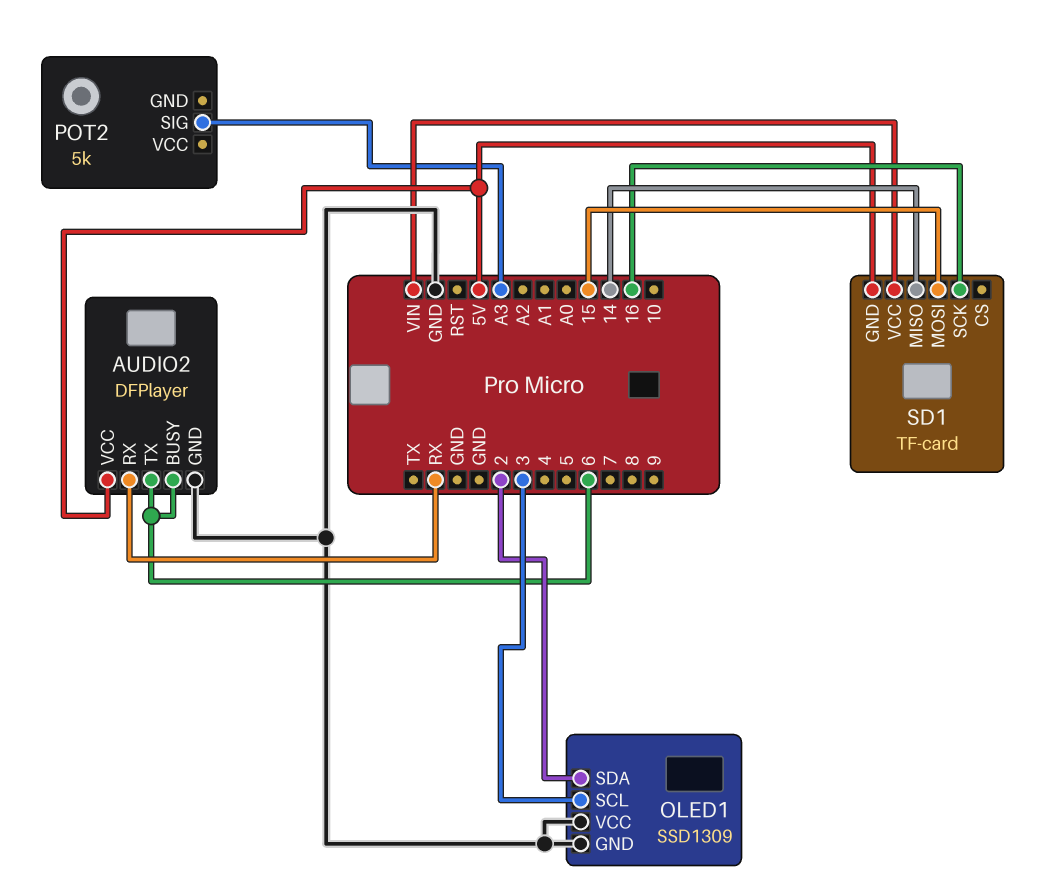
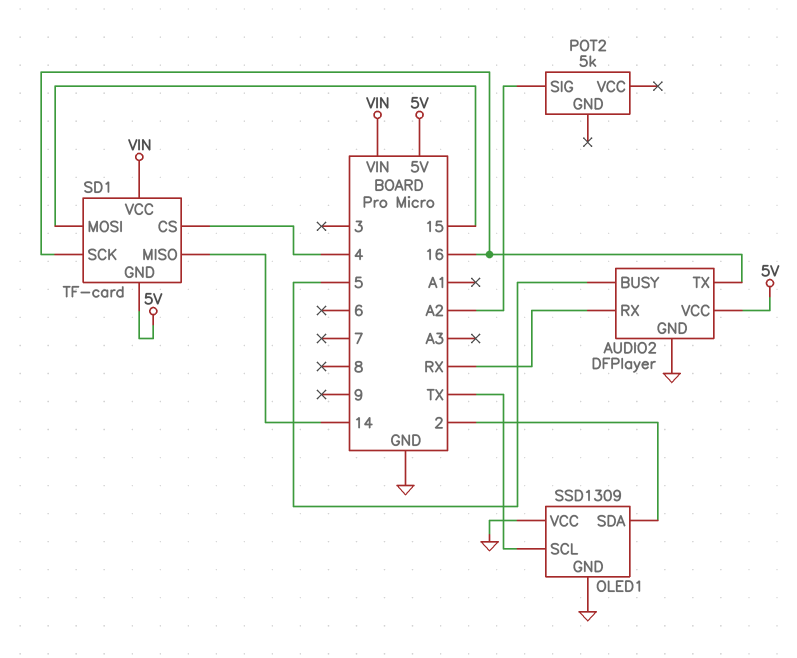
AUDIO2 pin BUSY: 6 -> 5
AUDIO2 pin TX: 6 -> 16
OLED1 pin SCL: 3 -> TX
POT2 pin SIG: A3 -> A2
SD1 pin CS: none -> 4

